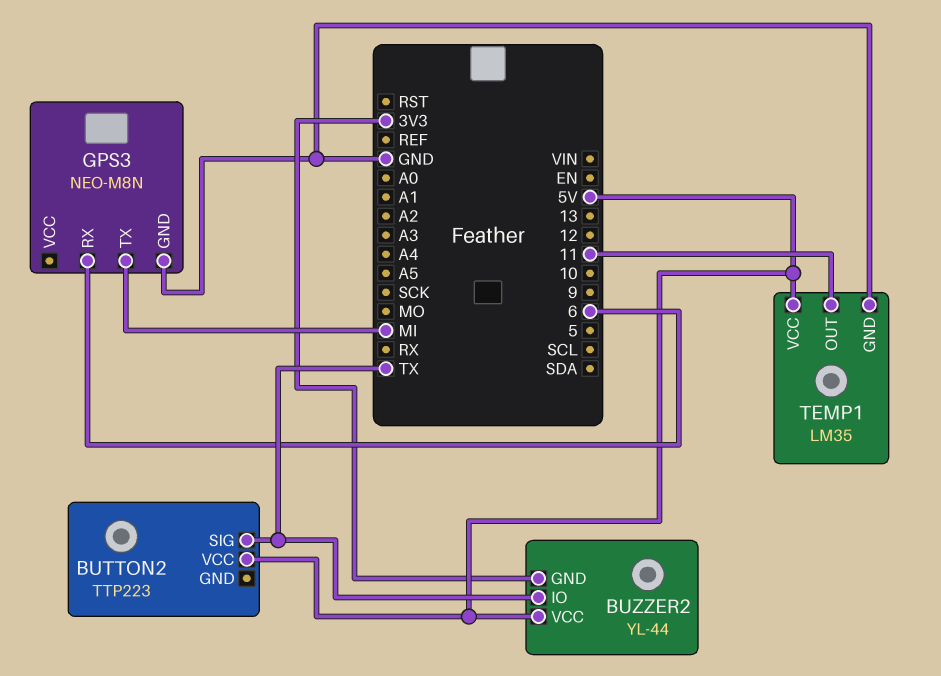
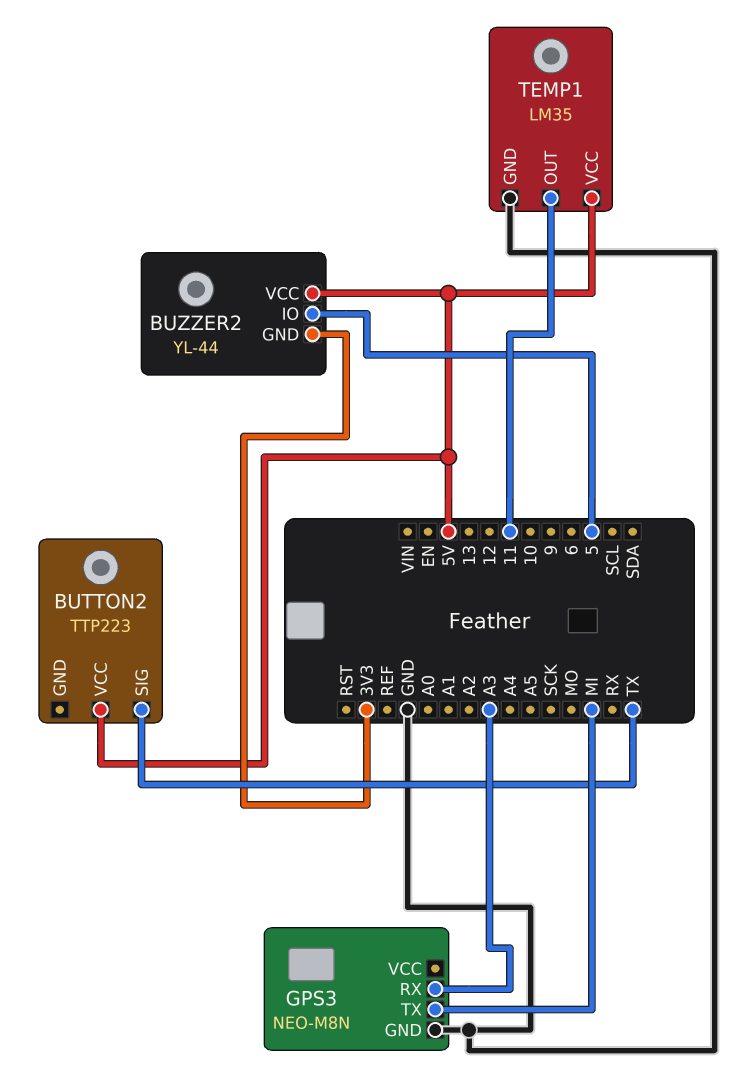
BUZZER2 pin IO: TX -> 5
GPS3 pin RX: 6 -> A3

